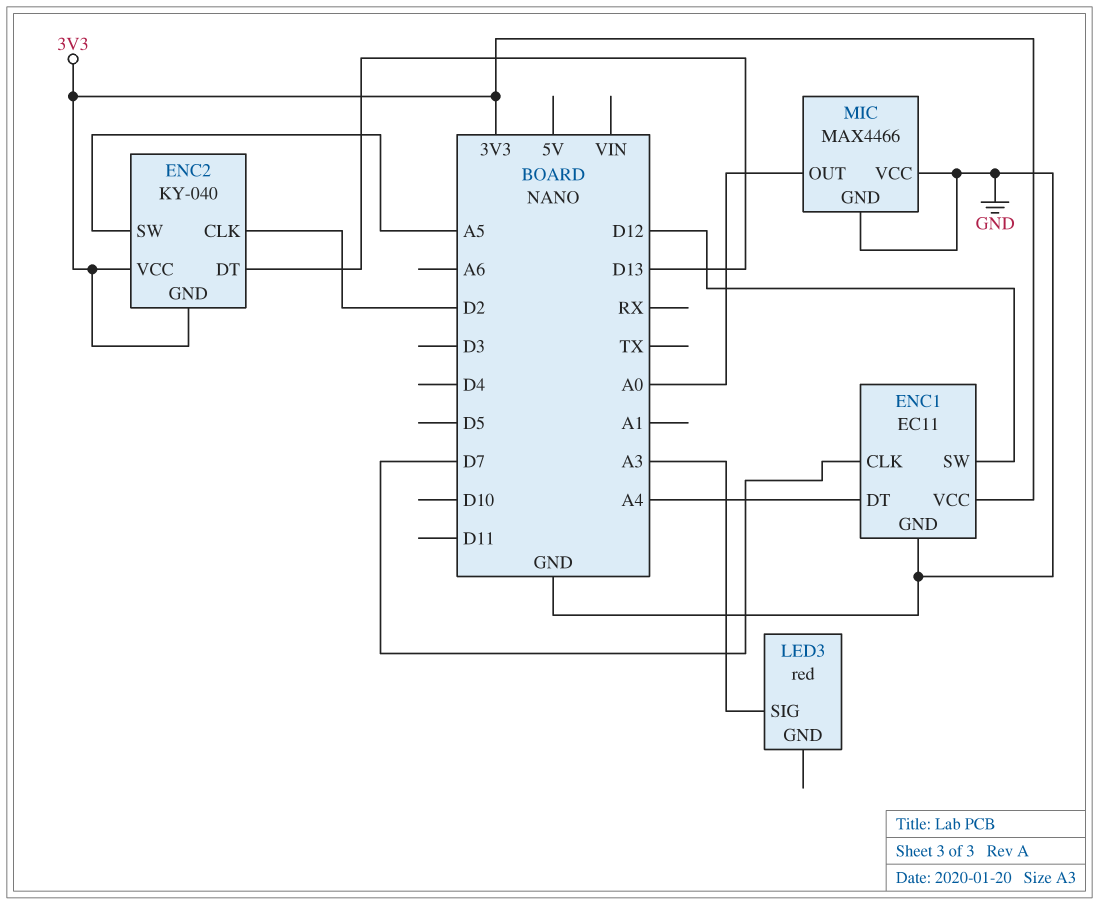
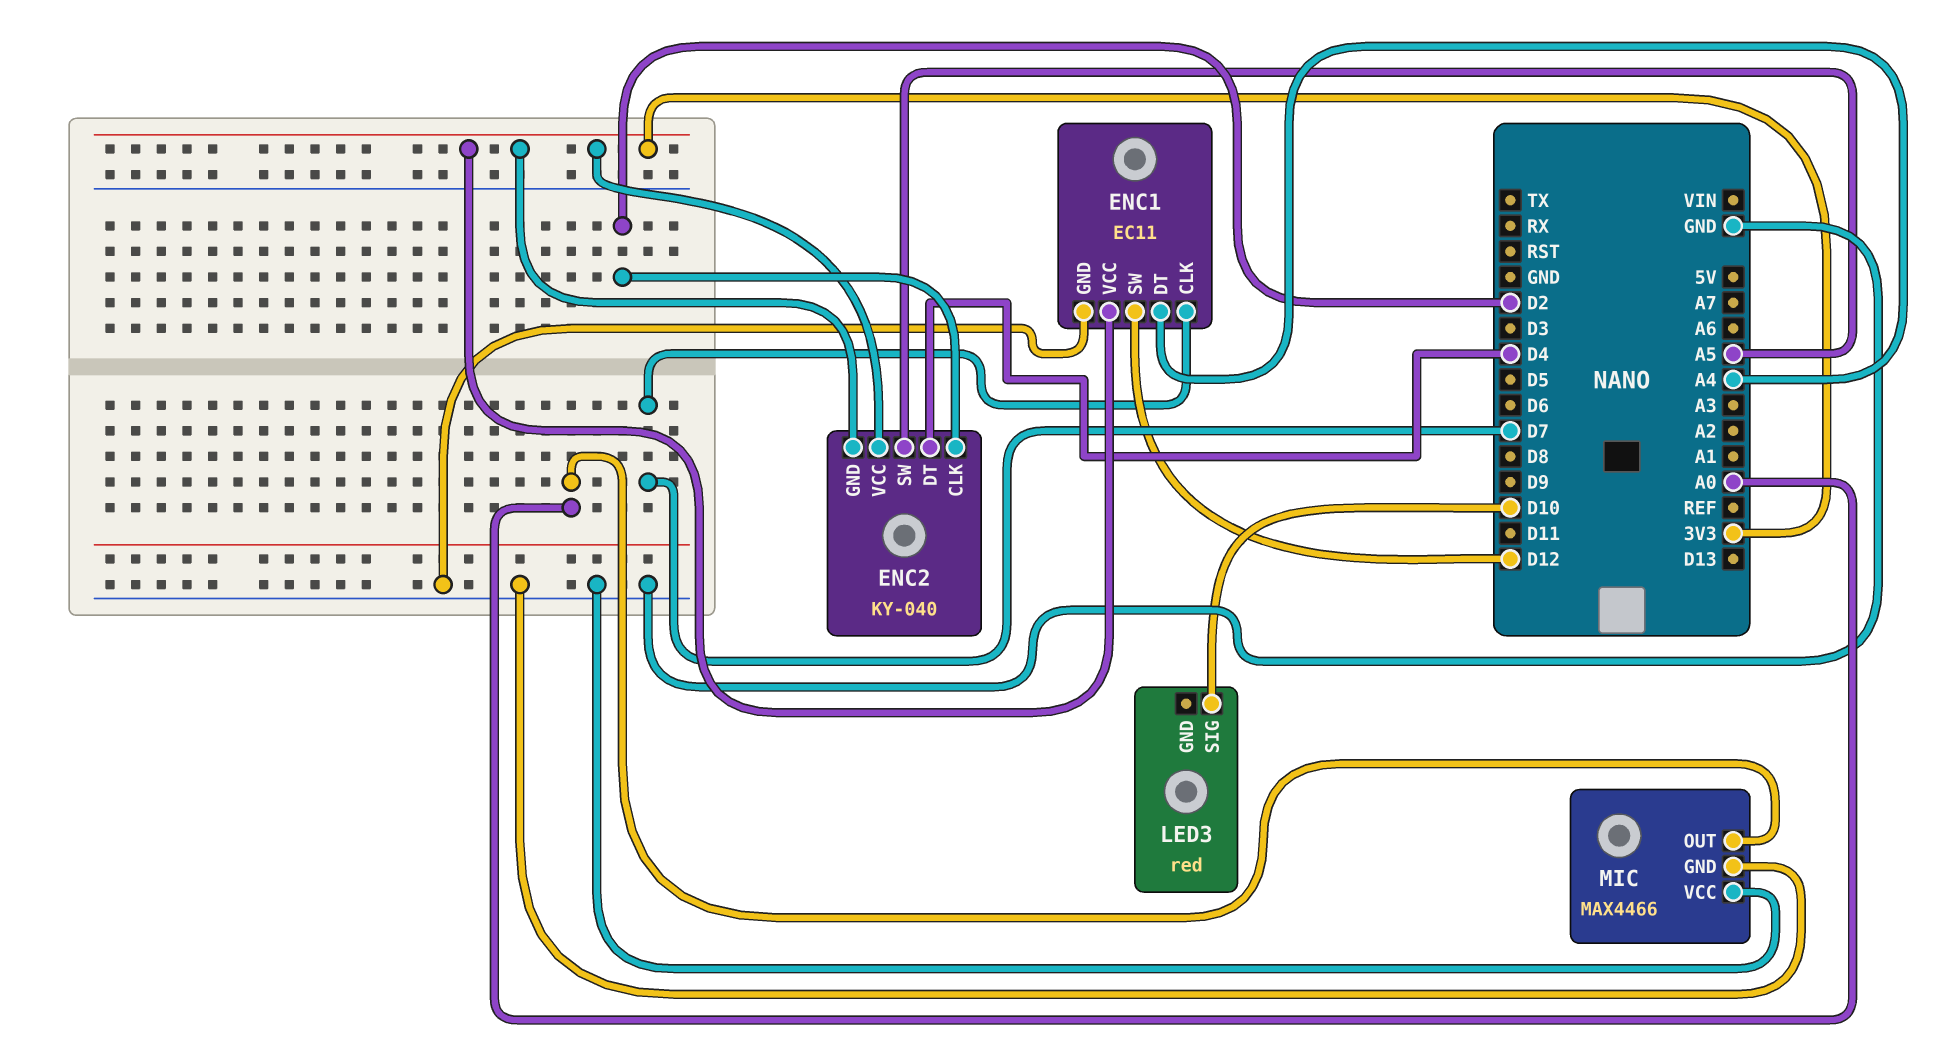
ENC2 pin DT: D13 -> D4
LED3 pin SIG: A3 -> D10

